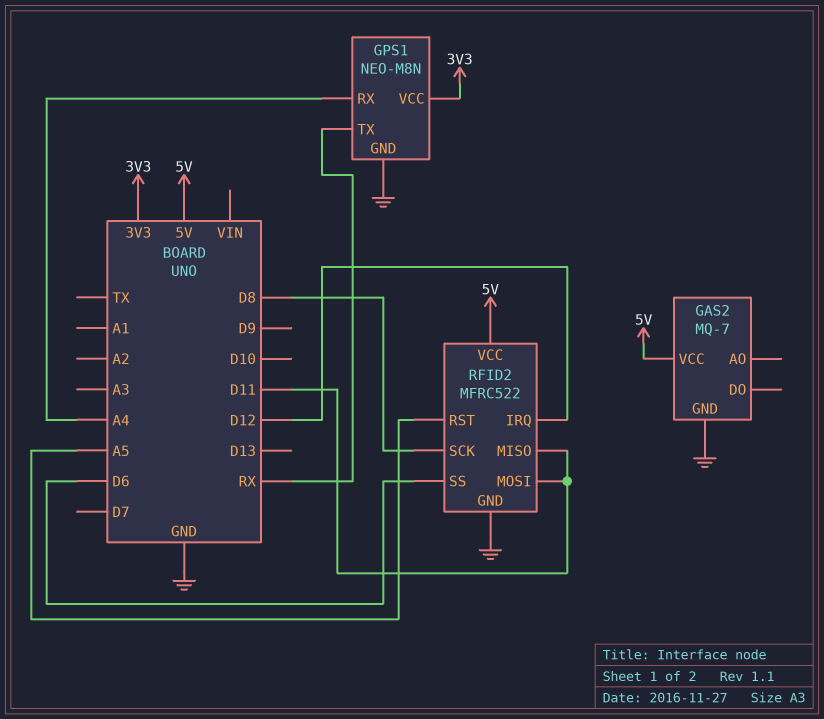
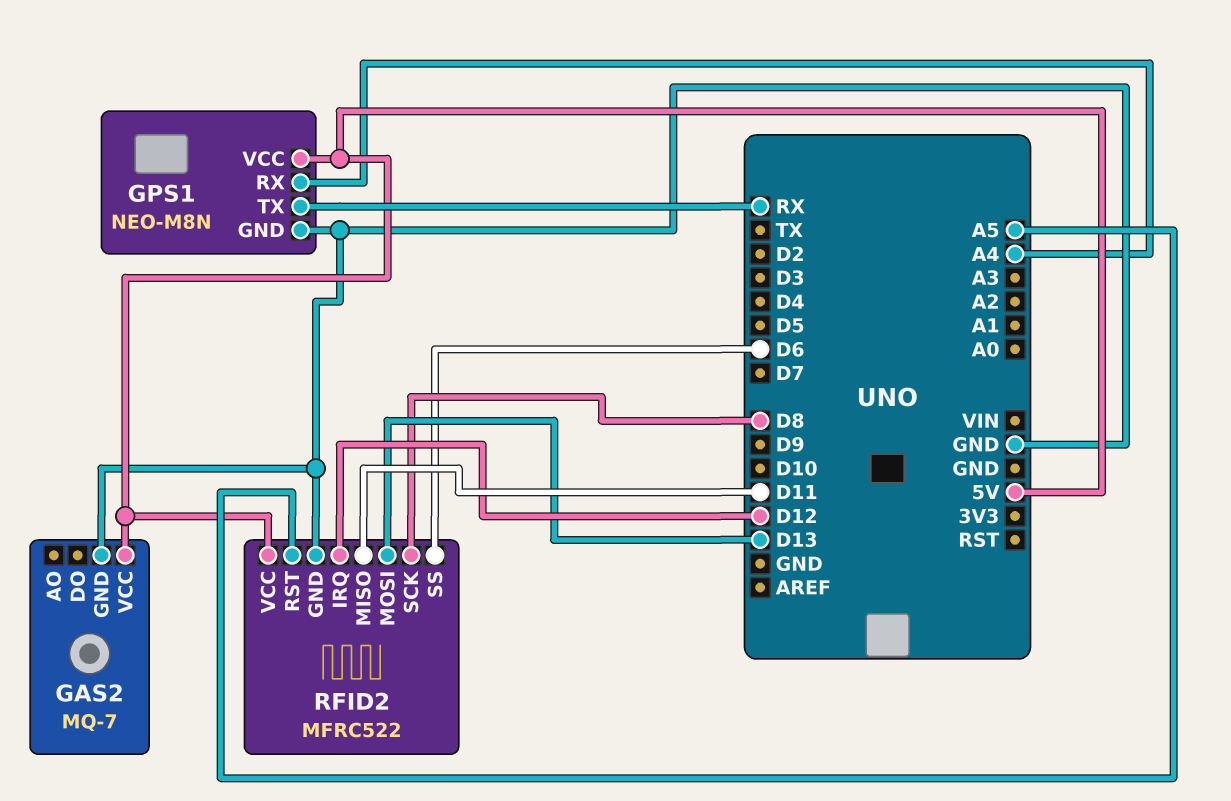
GPS1 pin VCC: 3V3 -> 5V
RFID2 pin MOSI: D11 -> D13

